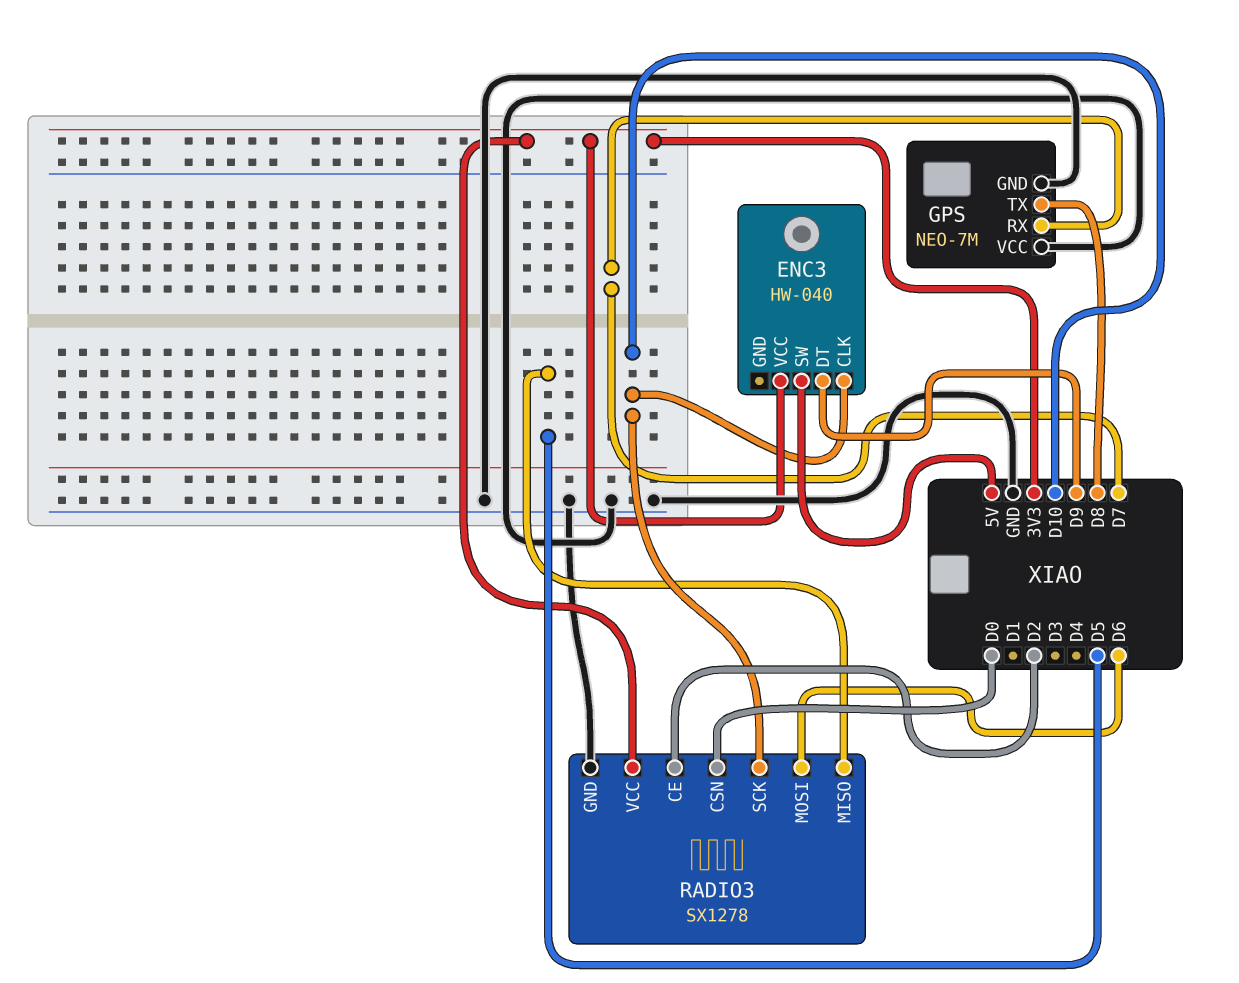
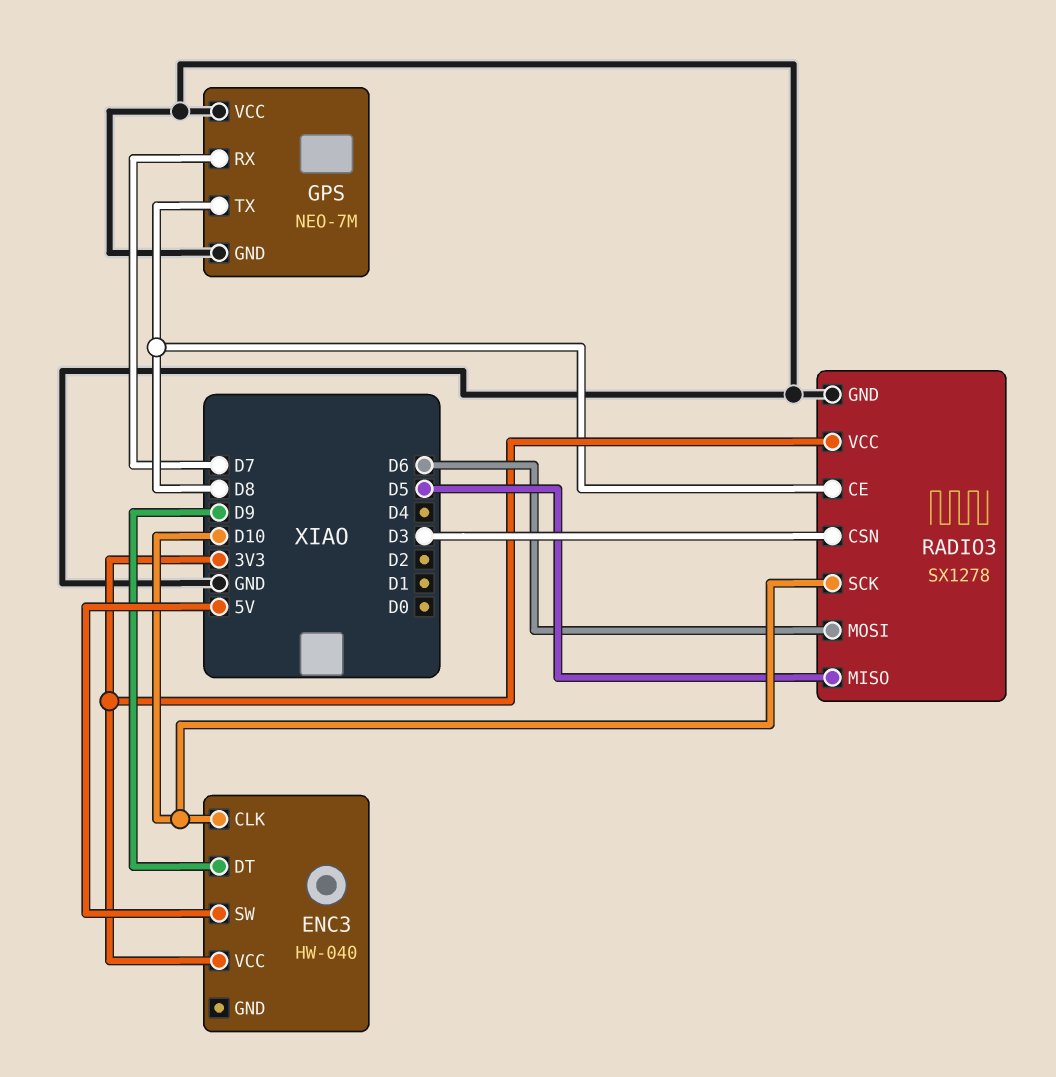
RADIO3 pin CE: D2 -> D8
RADIO3 pin CSN: D0 -> D3

